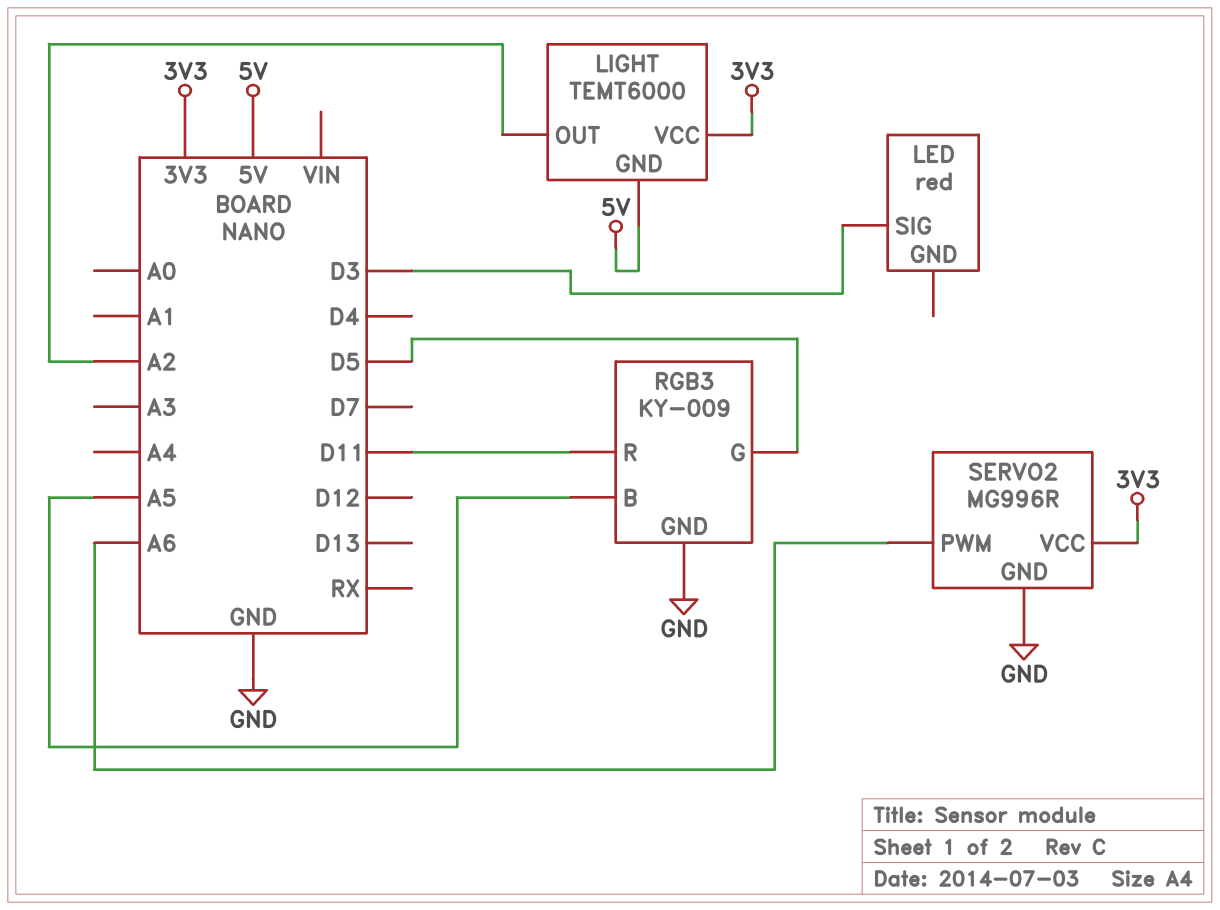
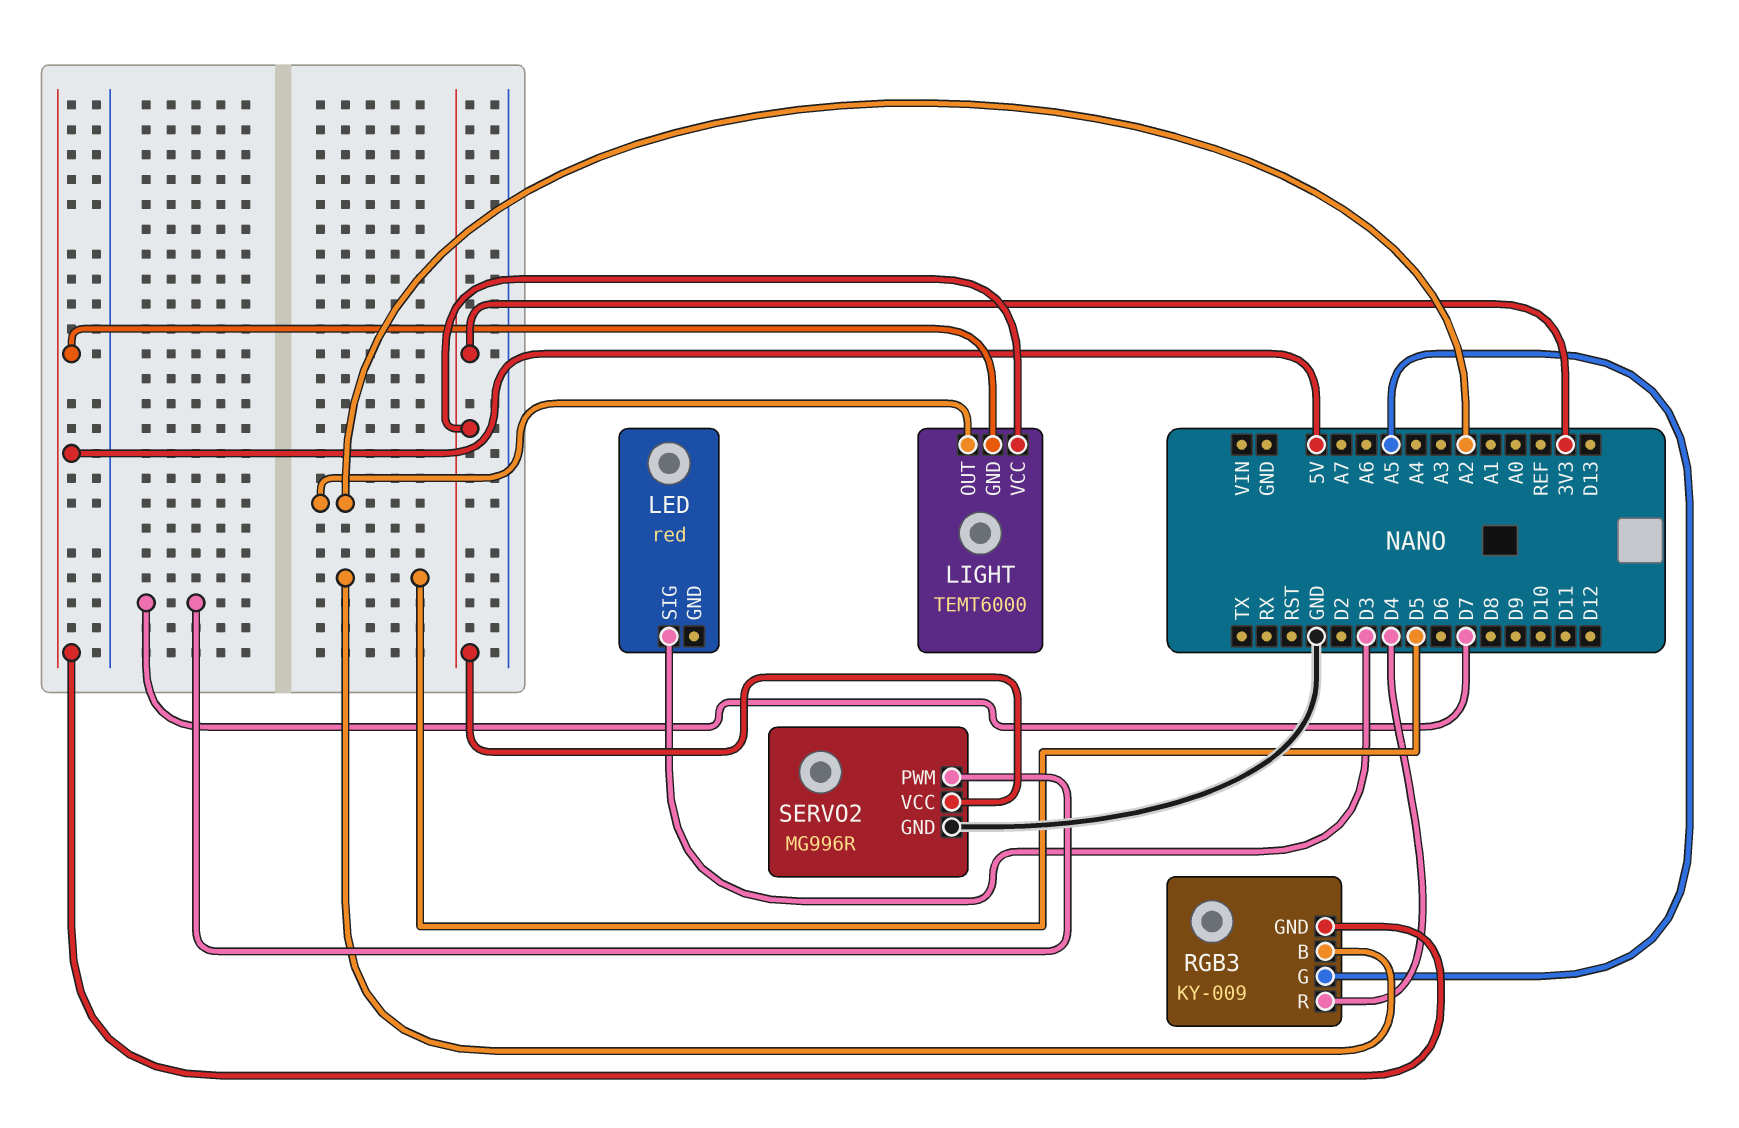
RGB3 pin B: A5 -> D5
RGB3 pin G: D5 -> A5
RGB3 pin GND: GND -> 5V
RGB3 pin R: D11 -> D4
SERVO2 pin PWM: A6 -> D7

